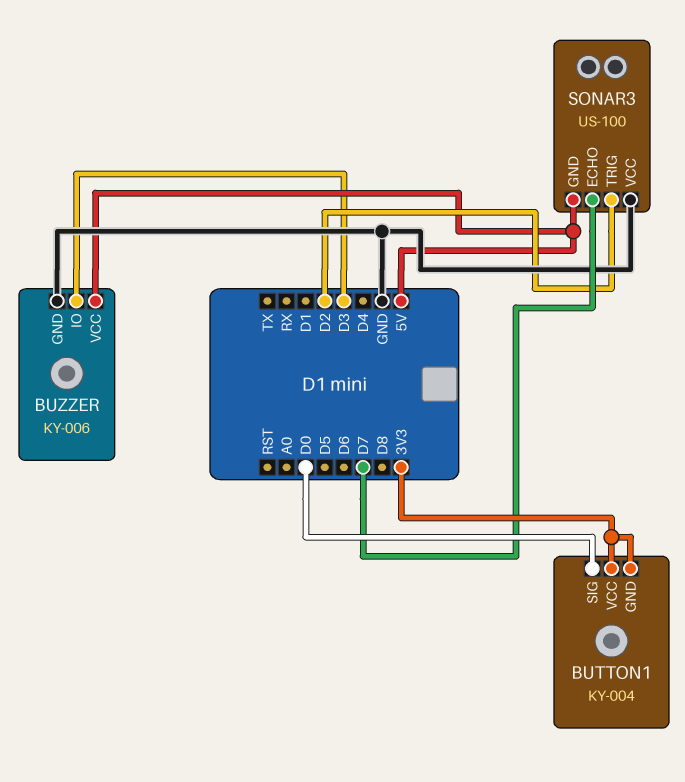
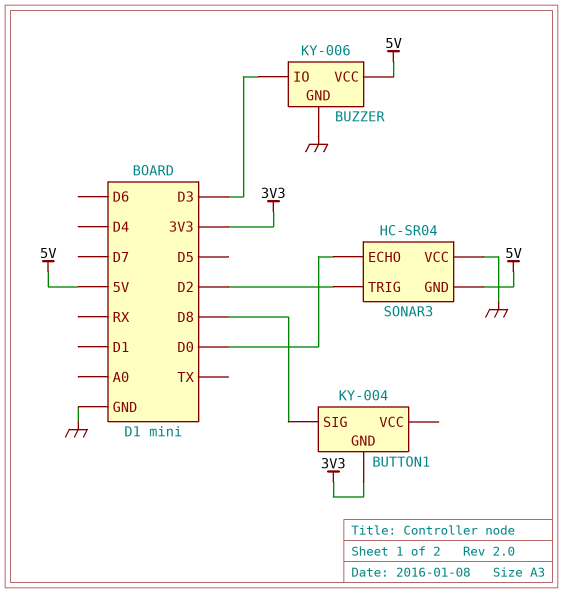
BUTTON1 pin SIG: D0 -> D8
BUTTON1 pin VCC: 3V3 -> none
SONAR3: US-100 -> HC-SR04
SONAR3 pin ECHO: D7 -> D0

